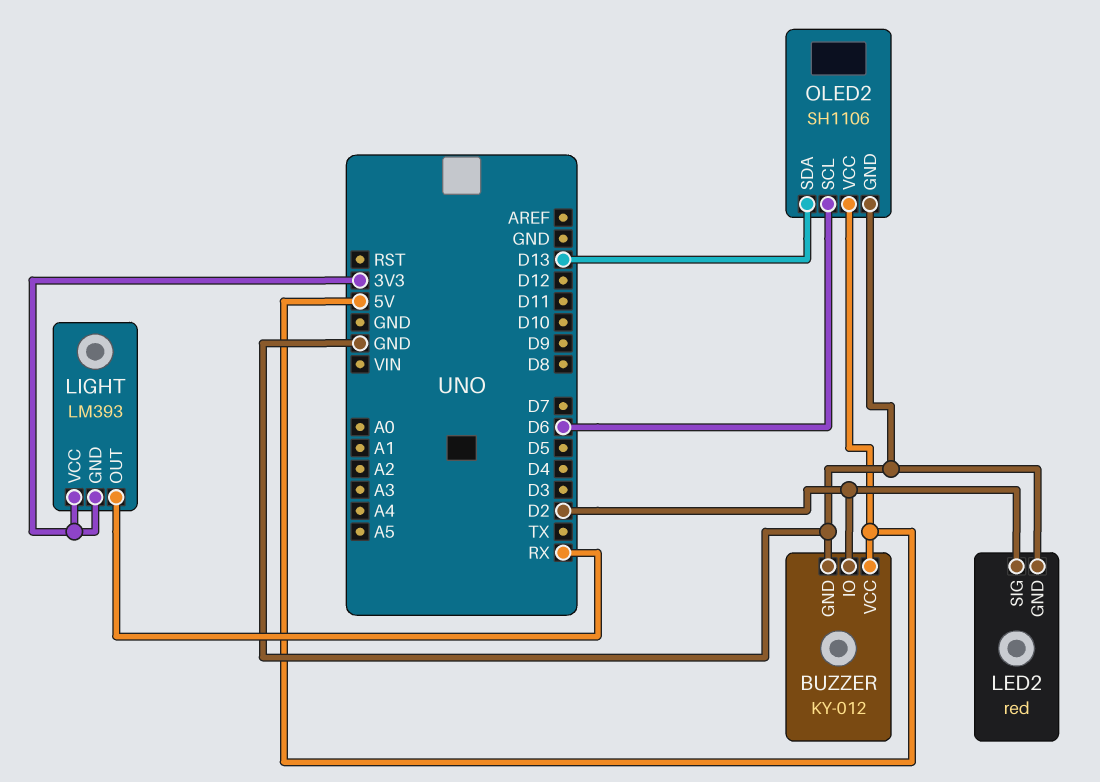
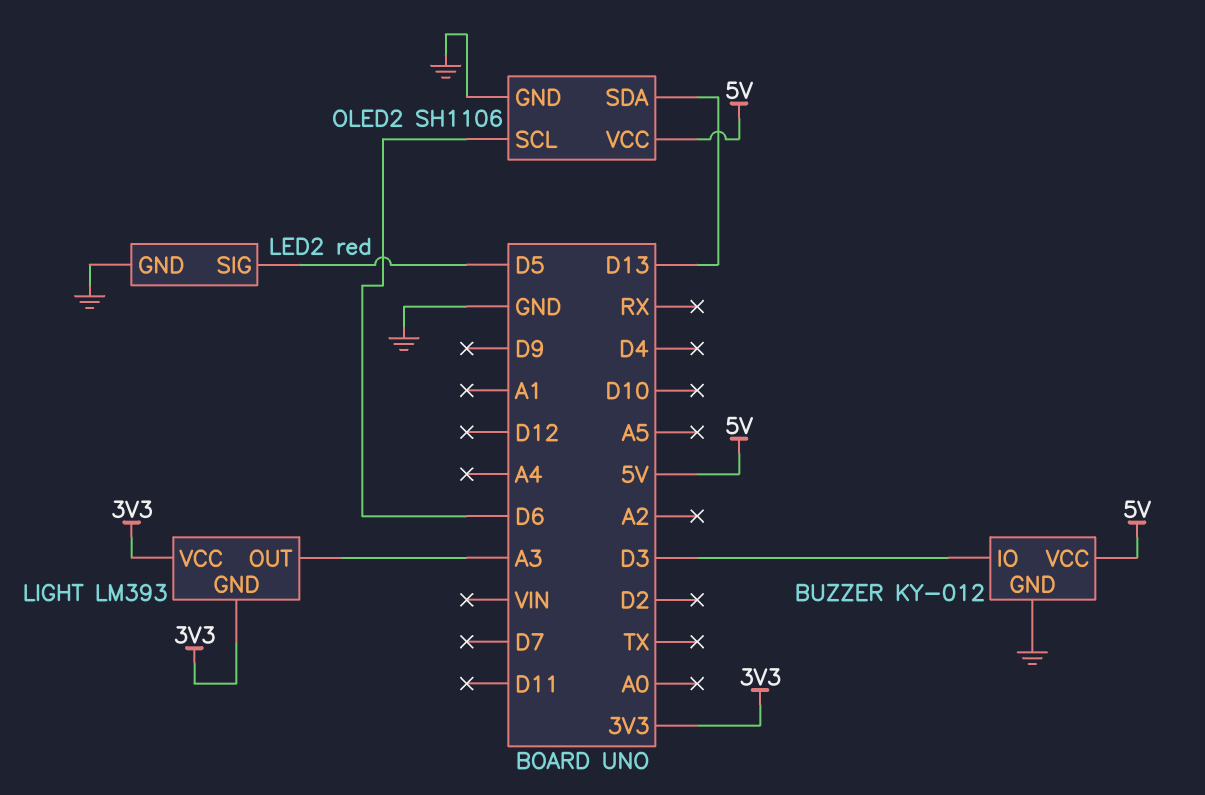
BUZZER pin IO: D2 -> D3
LED2 pin SIG: D2 -> D5
LIGHT pin OUT: RX -> A3

